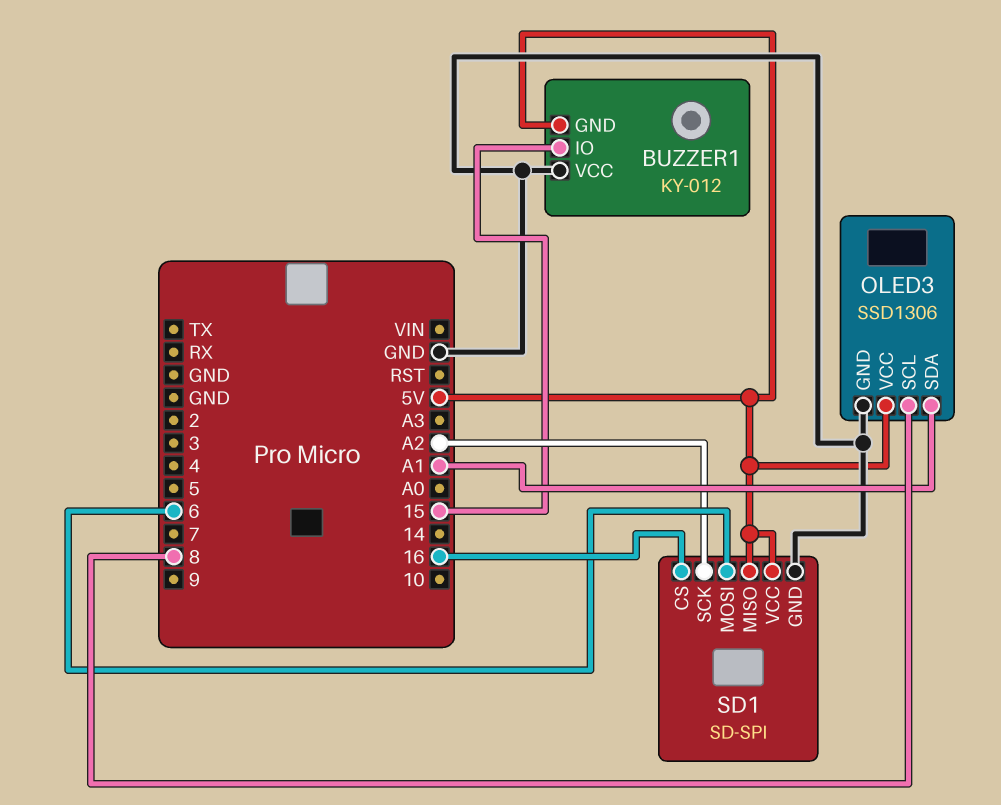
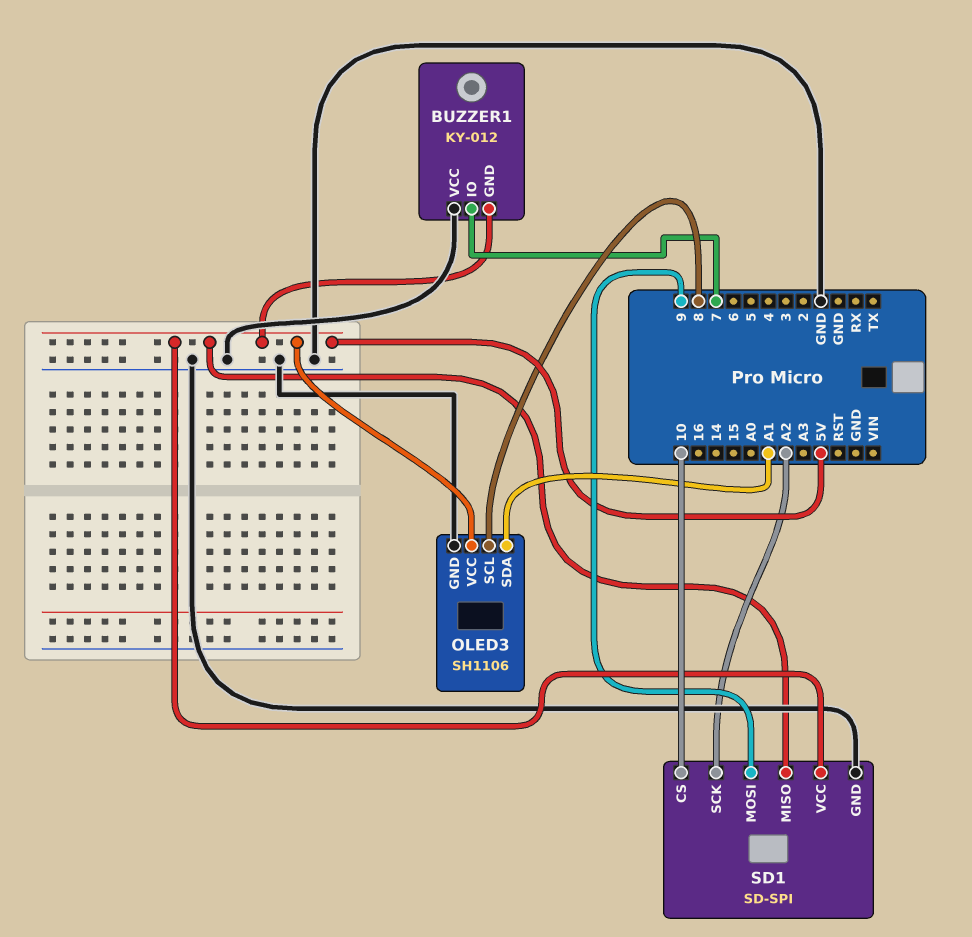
BUZZER1 pin IO: 15 -> 7
OLED3: SSD1306 -> SH1106
SD1 pin CS: 16 -> 10
SD1 pin MOSI: 6 -> 9

